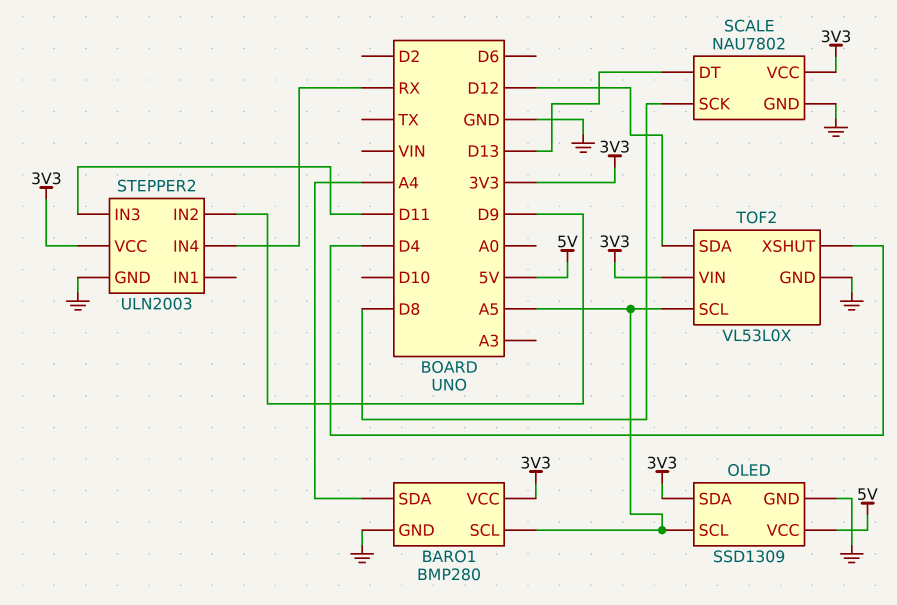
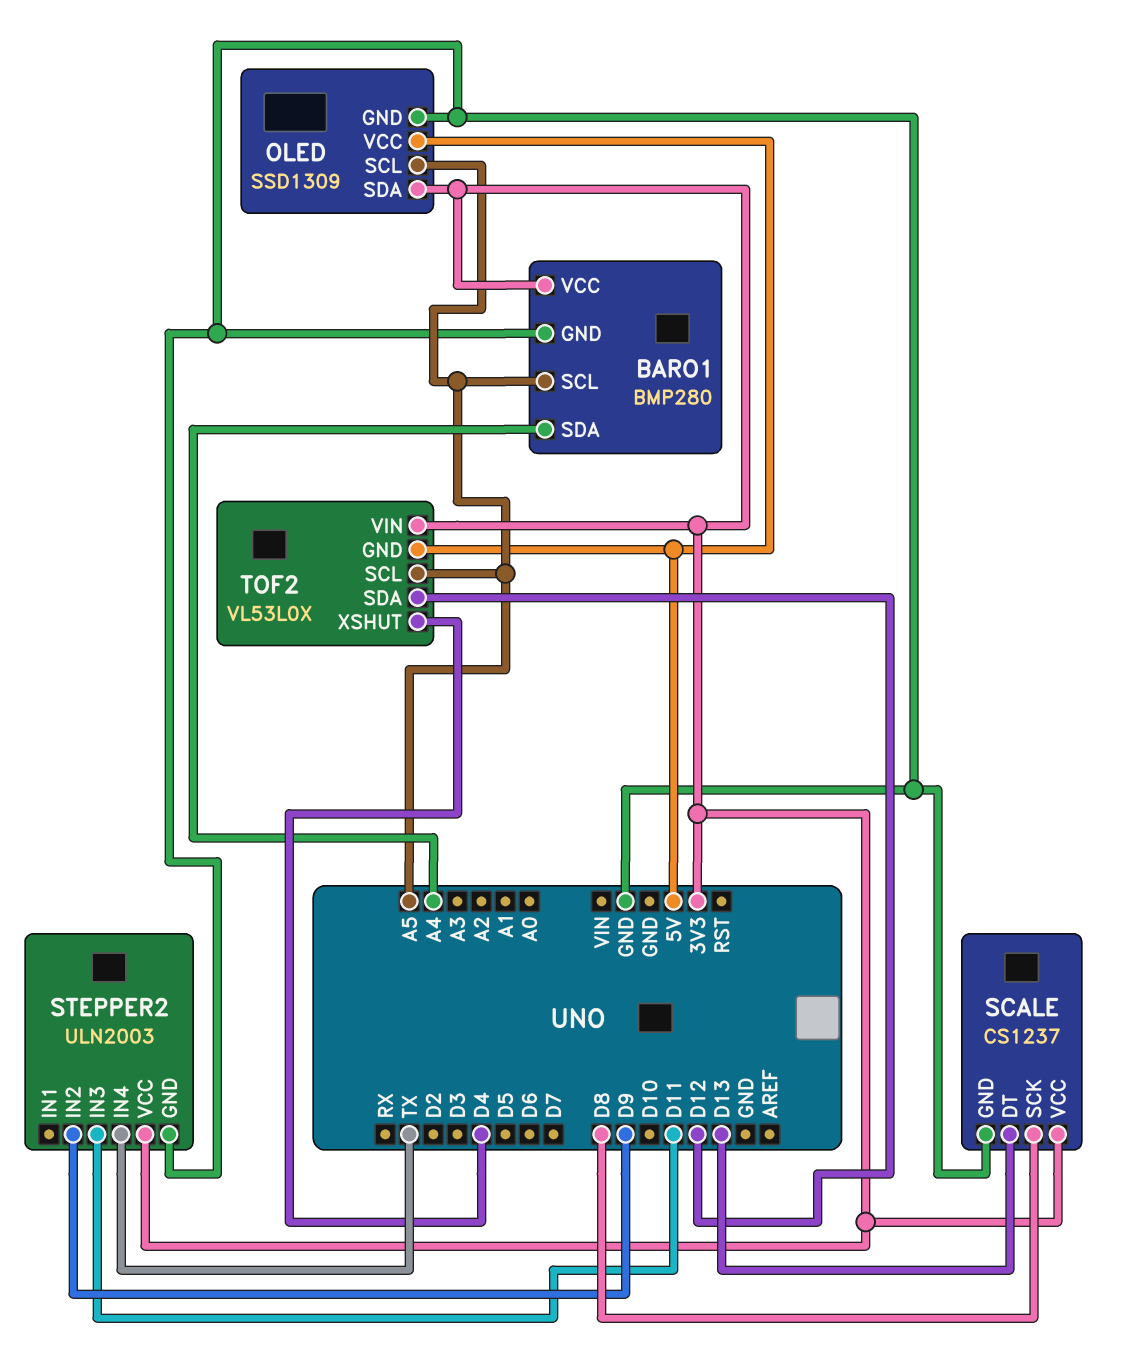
SCALE: NAU7802 -> CS1237
STEPPER2 pin IN4: RX -> TX
TOF2 pin GND: GND -> 5V

